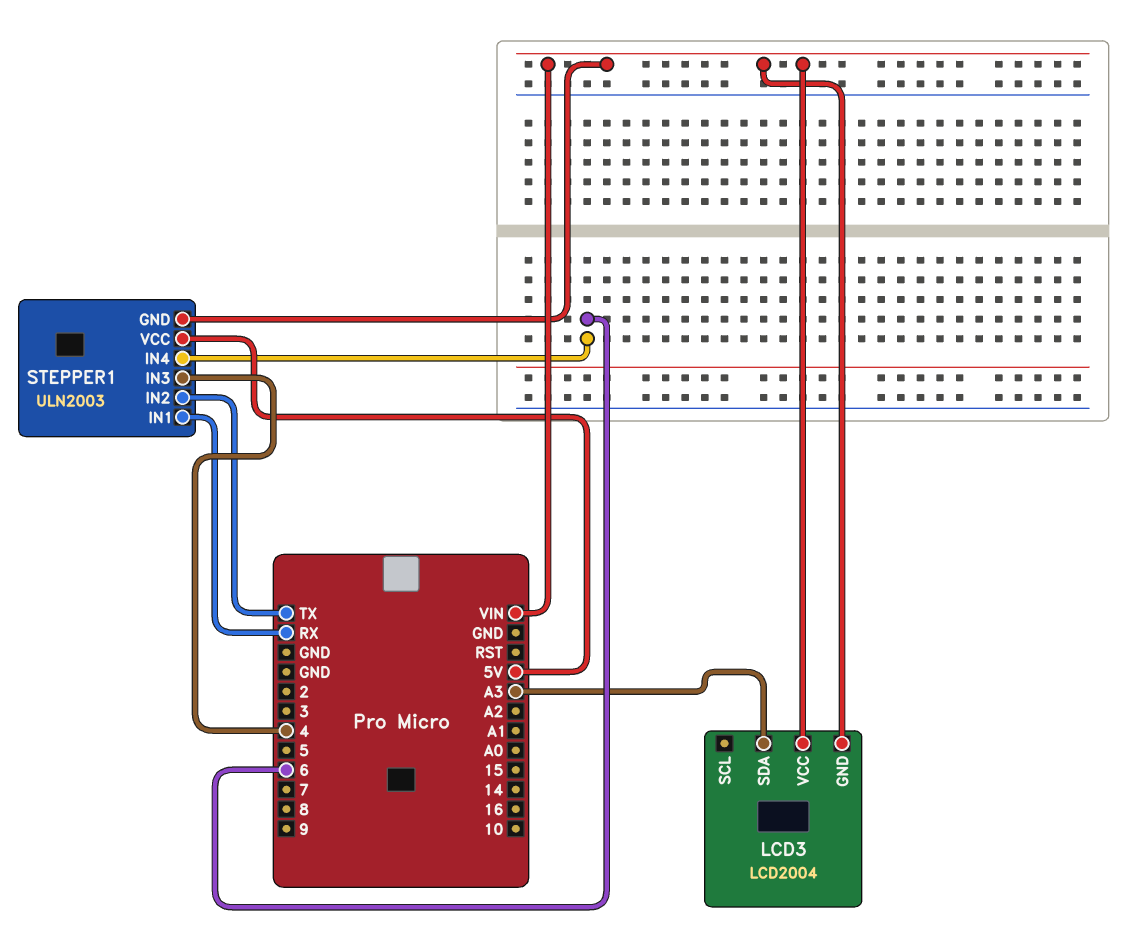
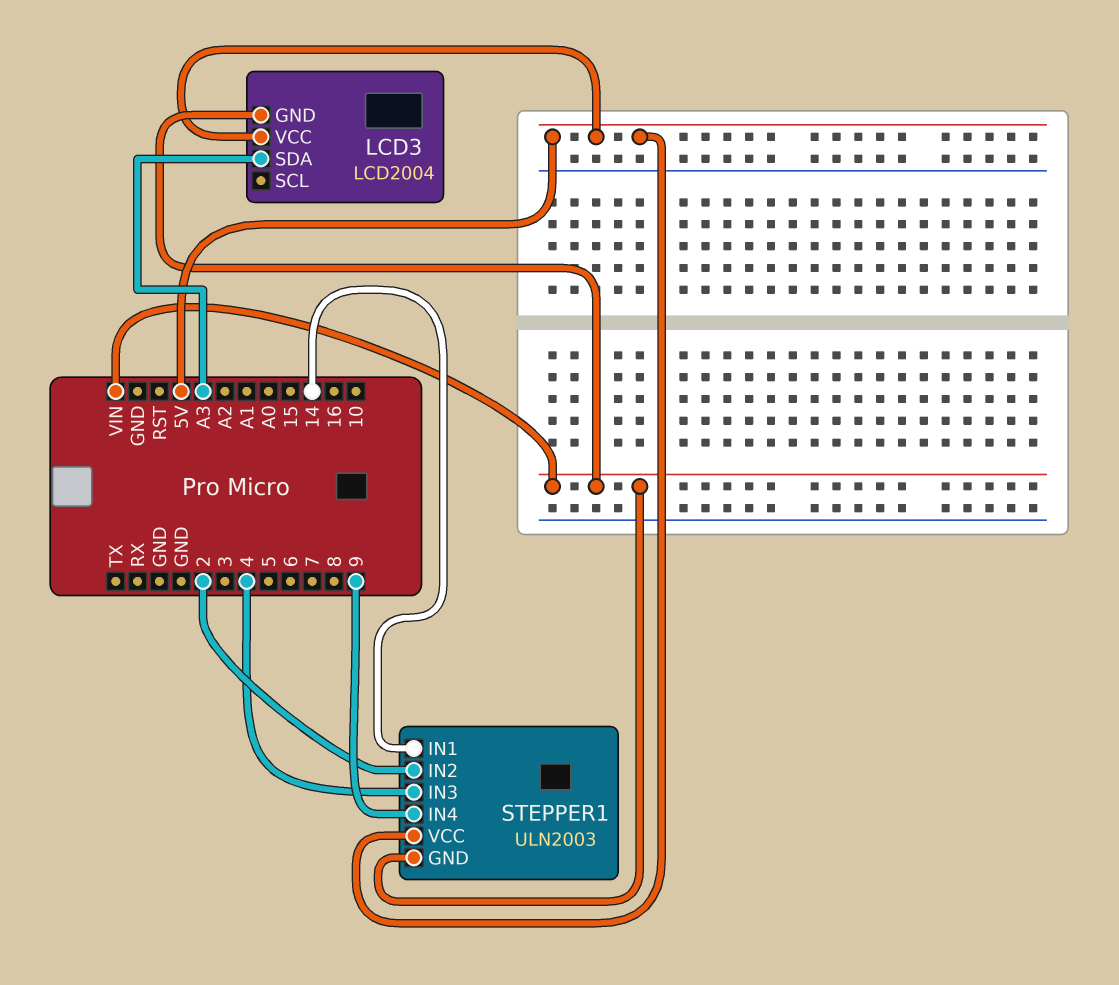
LCD3 pin VCC: VIN -> 5V
STEPPER1 pin IN1: RX -> 14
STEPPER1 pin IN2: TX -> 2
STEPPER1 pin IN4: 6 -> 9

